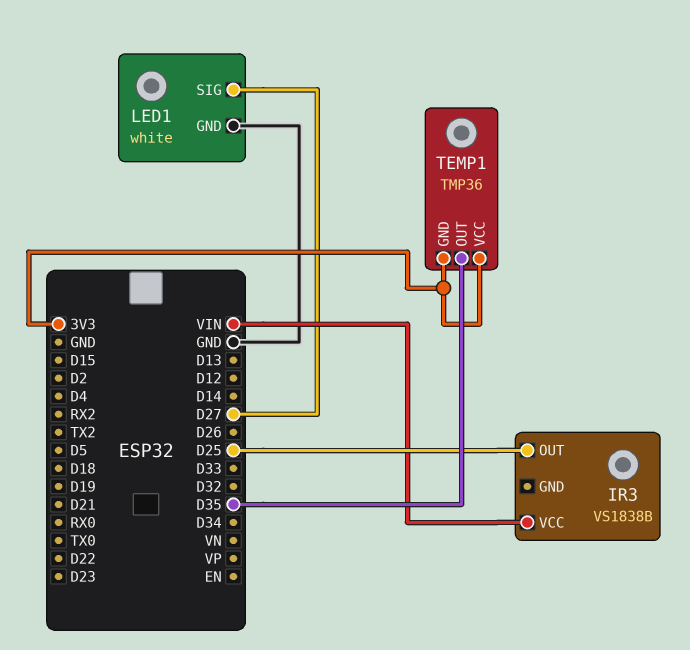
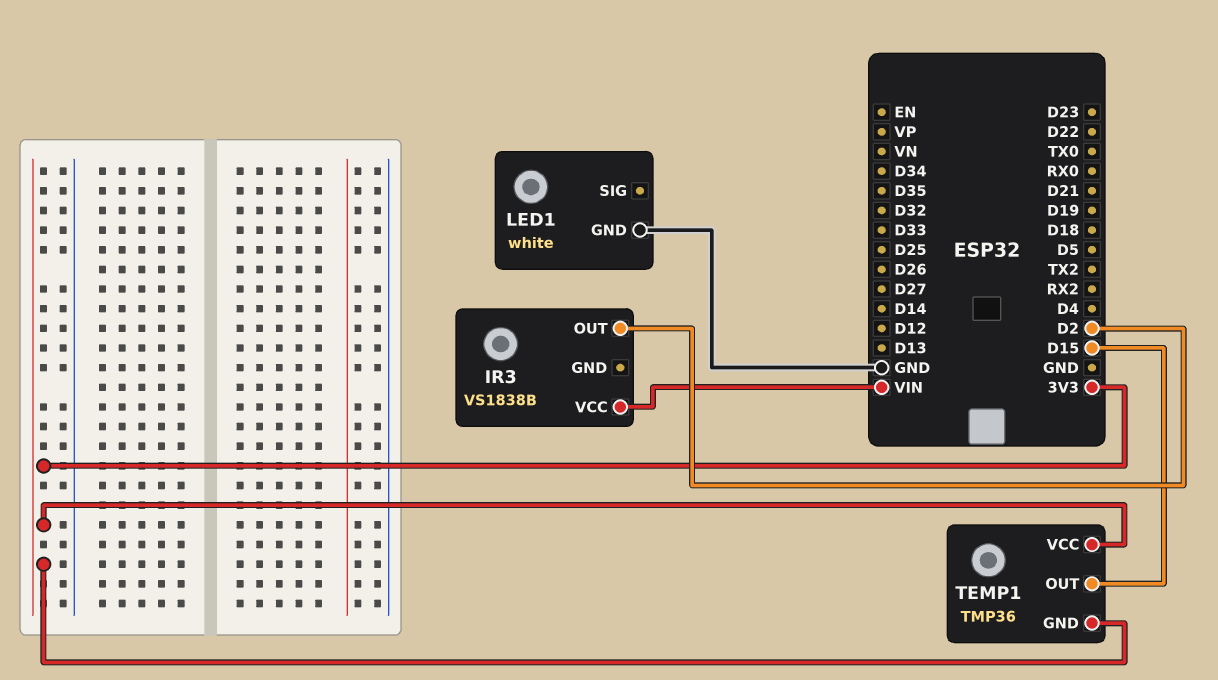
IR3 pin OUT: D25 -> D2
LED1 pin SIG: D27 -> none
TEMP1 pin OUT: D35 -> D15

